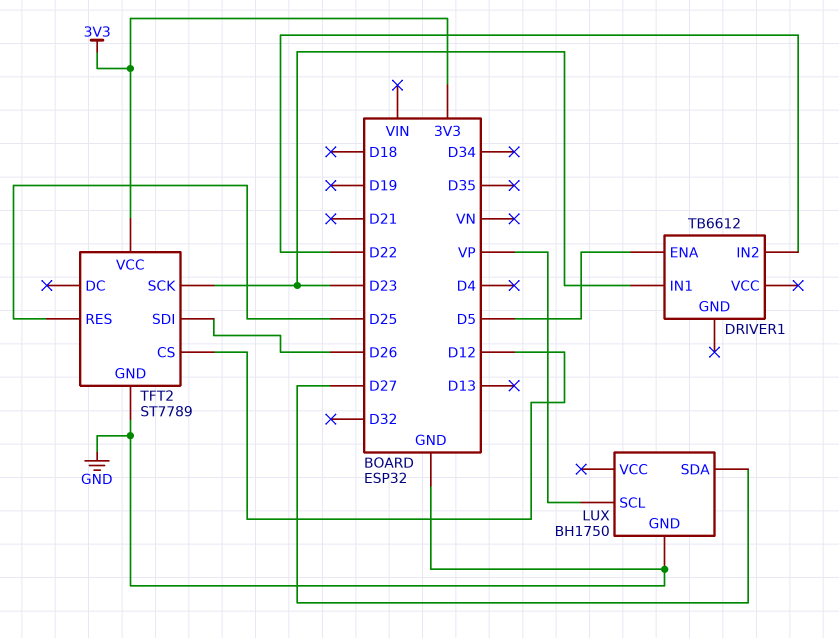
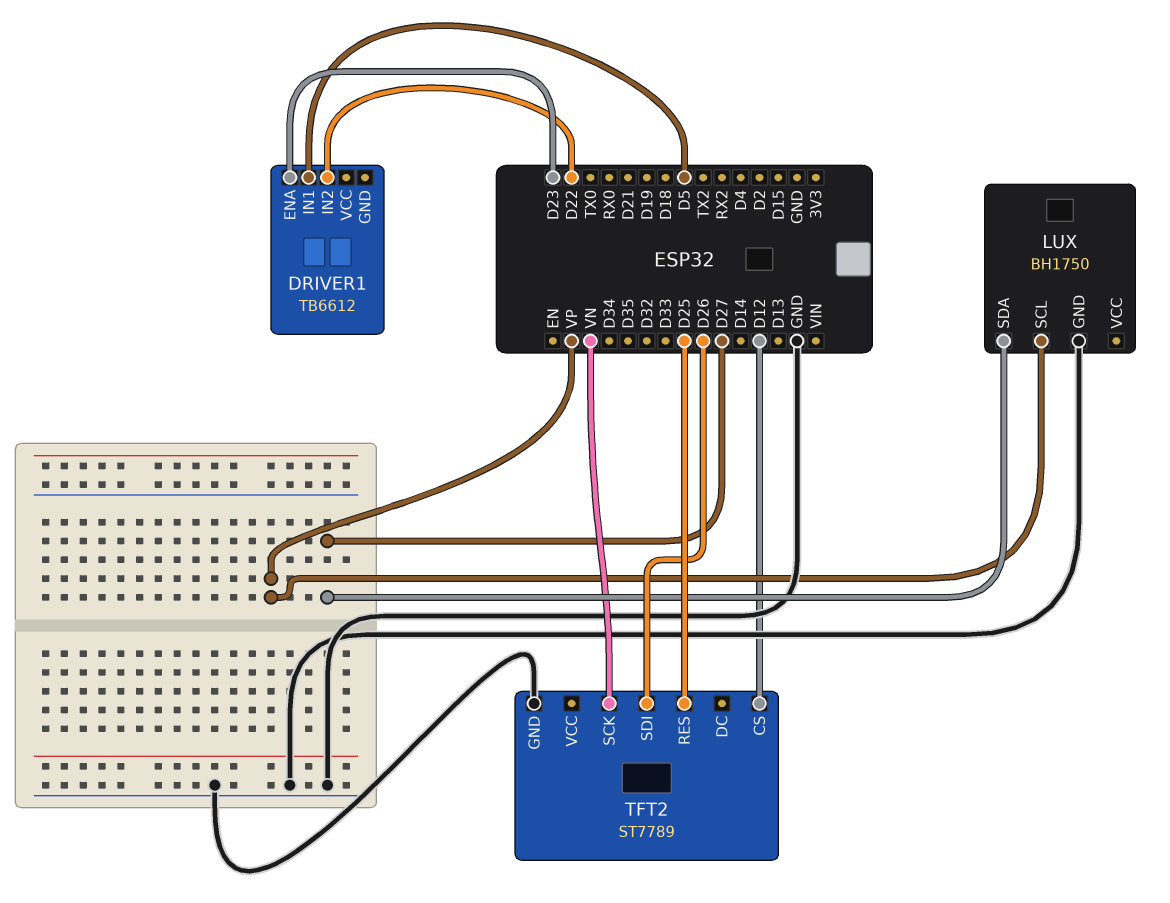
DRIVER1 pin ENA: D5 -> D23
DRIVER1 pin IN1: D23 -> D5
TFT2 pin SCK: D23 -> VN
TFT2 pin VCC: 3V3 -> none

